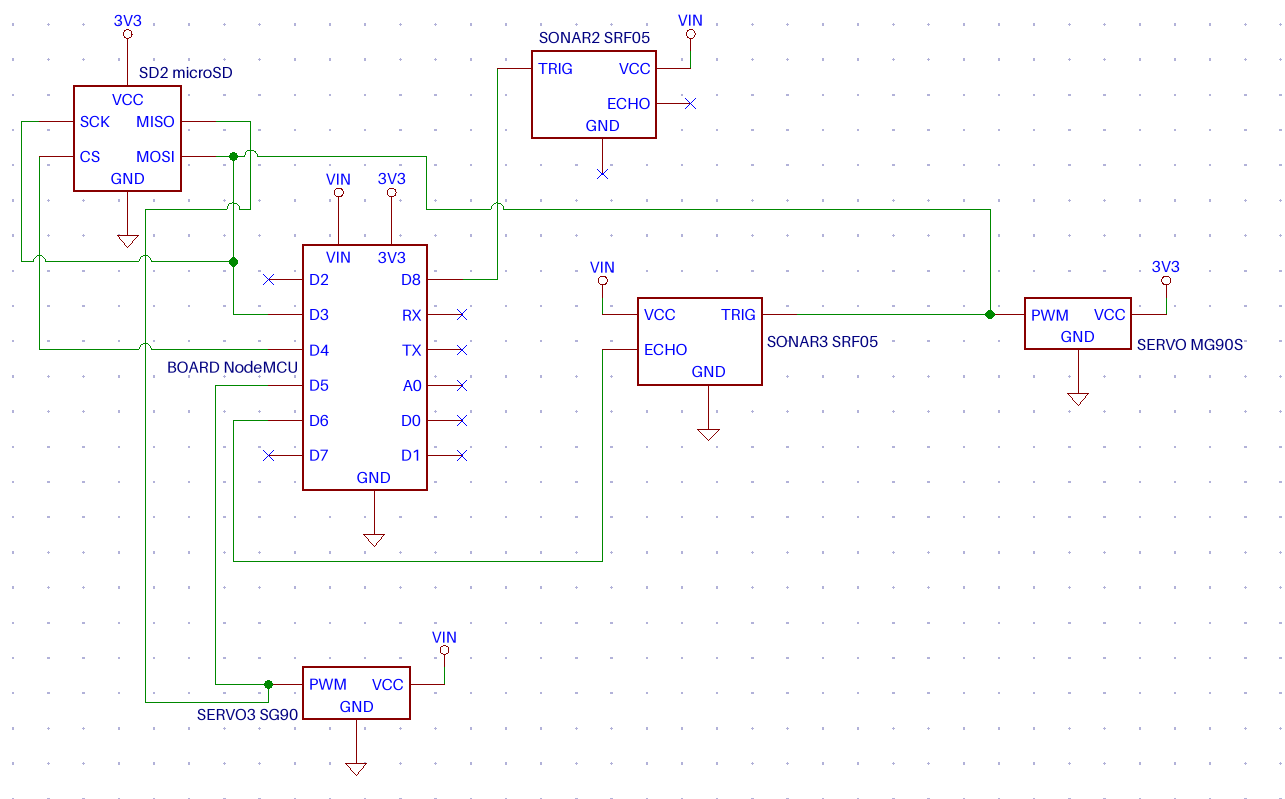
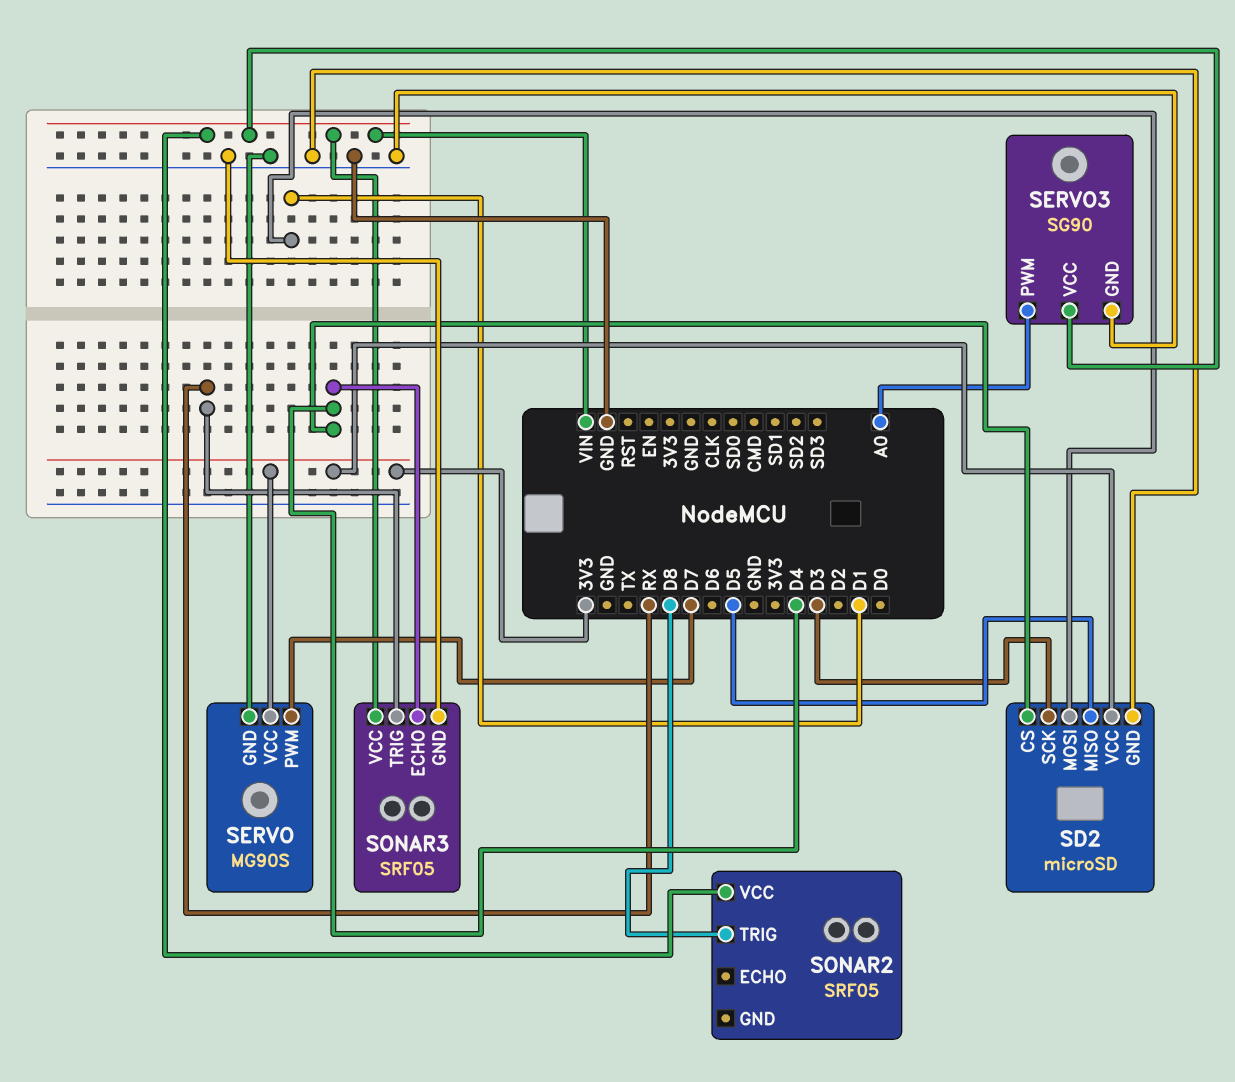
SD2 pin MOSI: D3 -> D1
SERVO pin PWM: D3 -> D7
SERVO3 pin PWM: D5 -> A0
SONAR3 pin ECHO: D6 -> D4
SONAR3 pin TRIG: D3 -> RX

